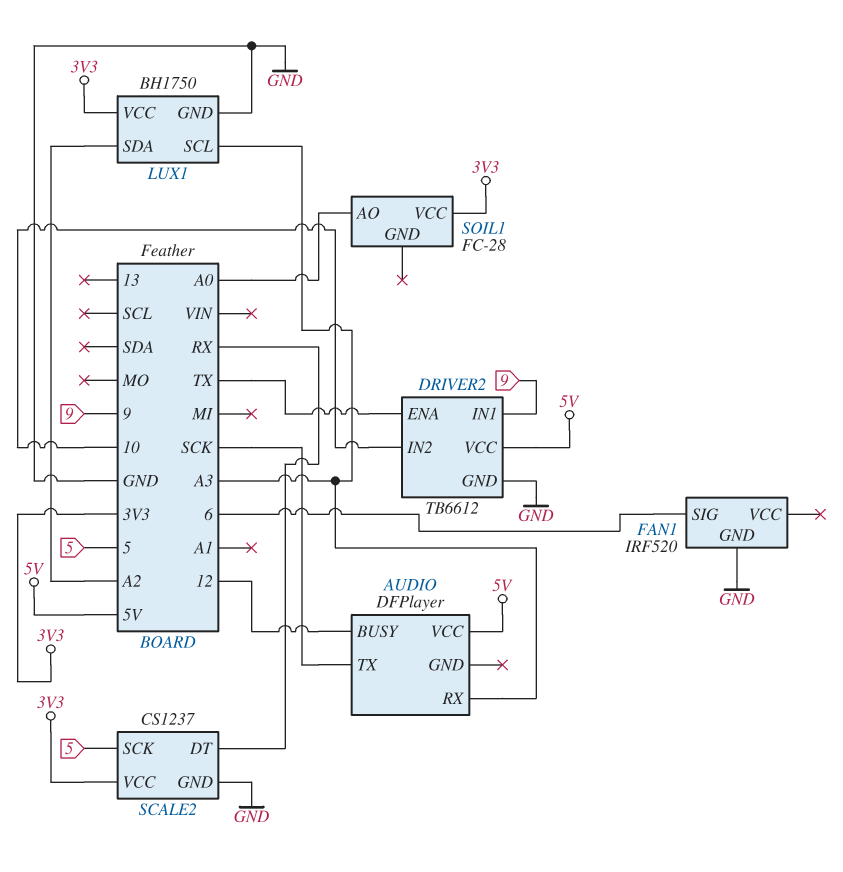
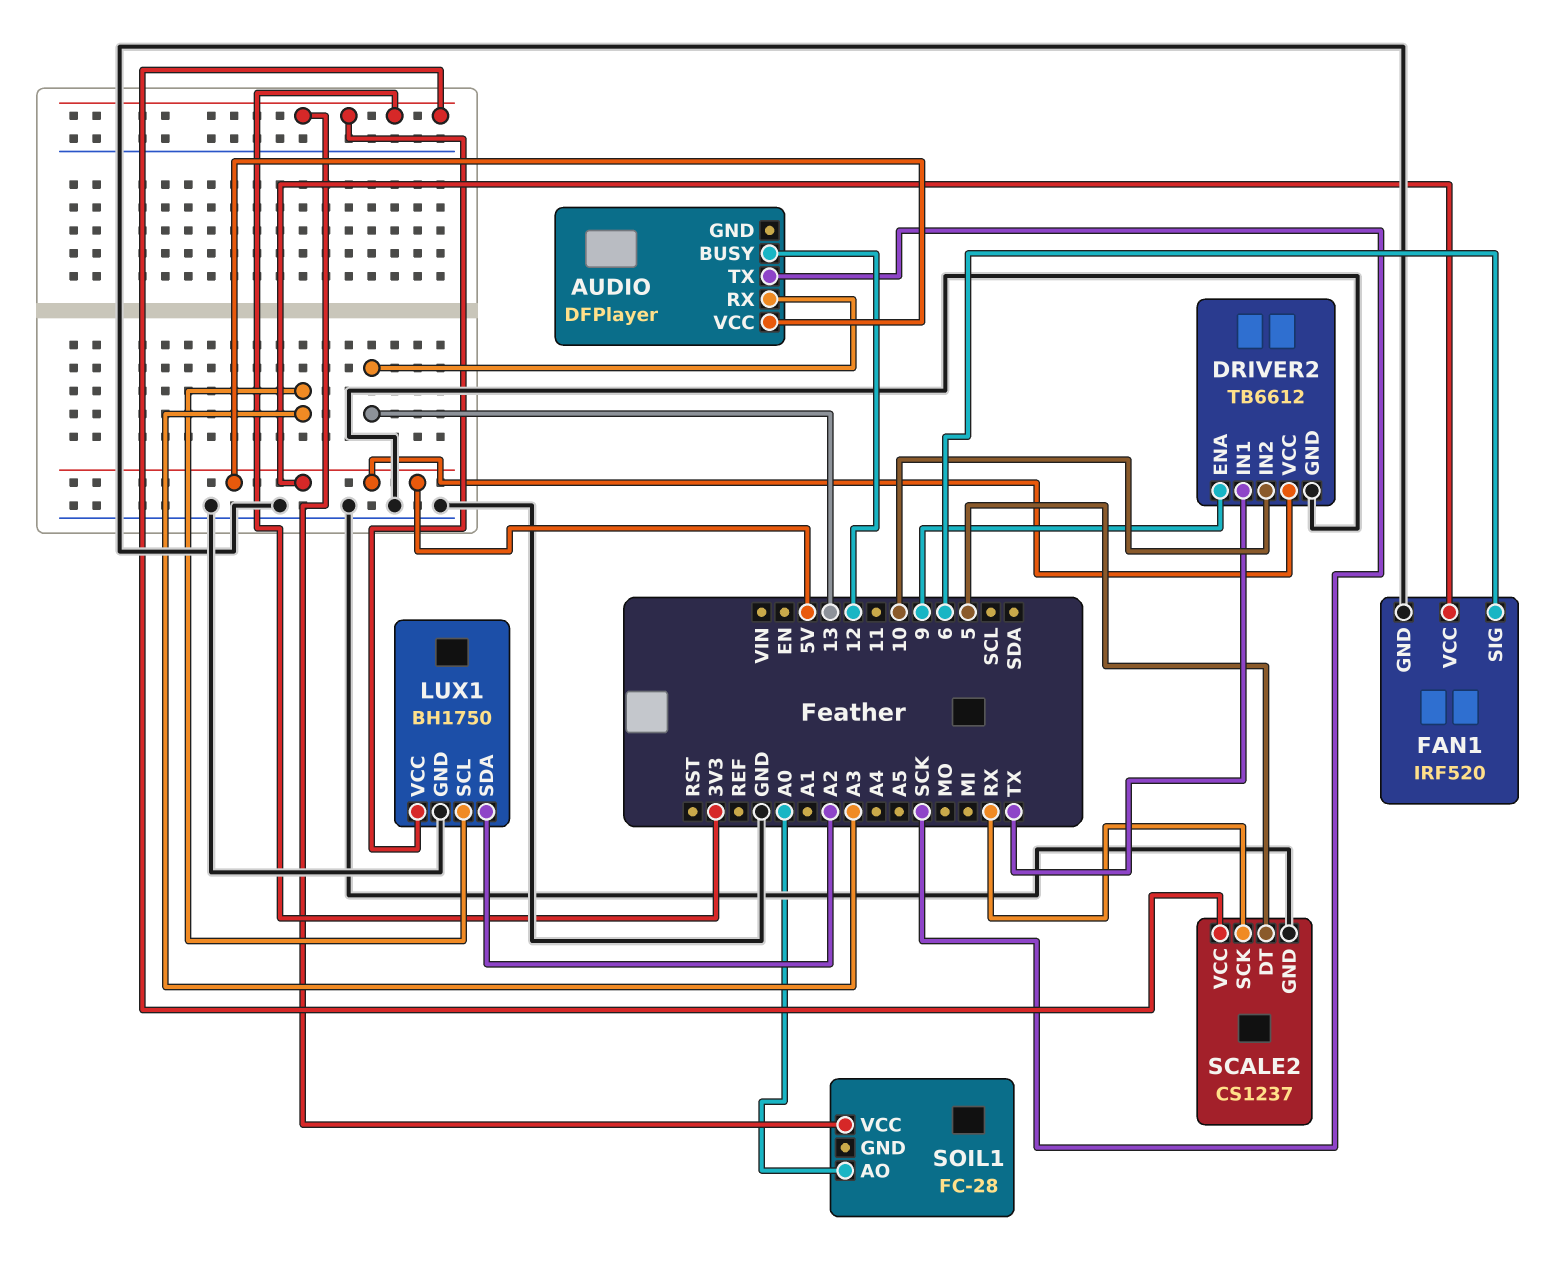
AUDIO pin RX: A3 -> 13
DRIVER2 pin ENA: TX -> 9
DRIVER2 pin IN1: 9 -> TX
FAN1 pin VCC: none -> 5V
SCALE2 pin DT: RX -> 5
SCALE2 pin SCK: 5 -> RX

